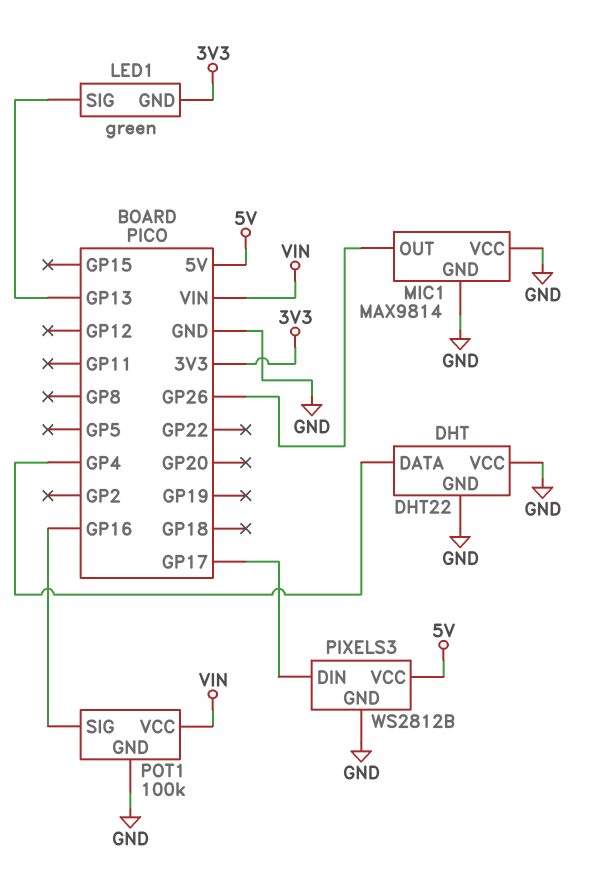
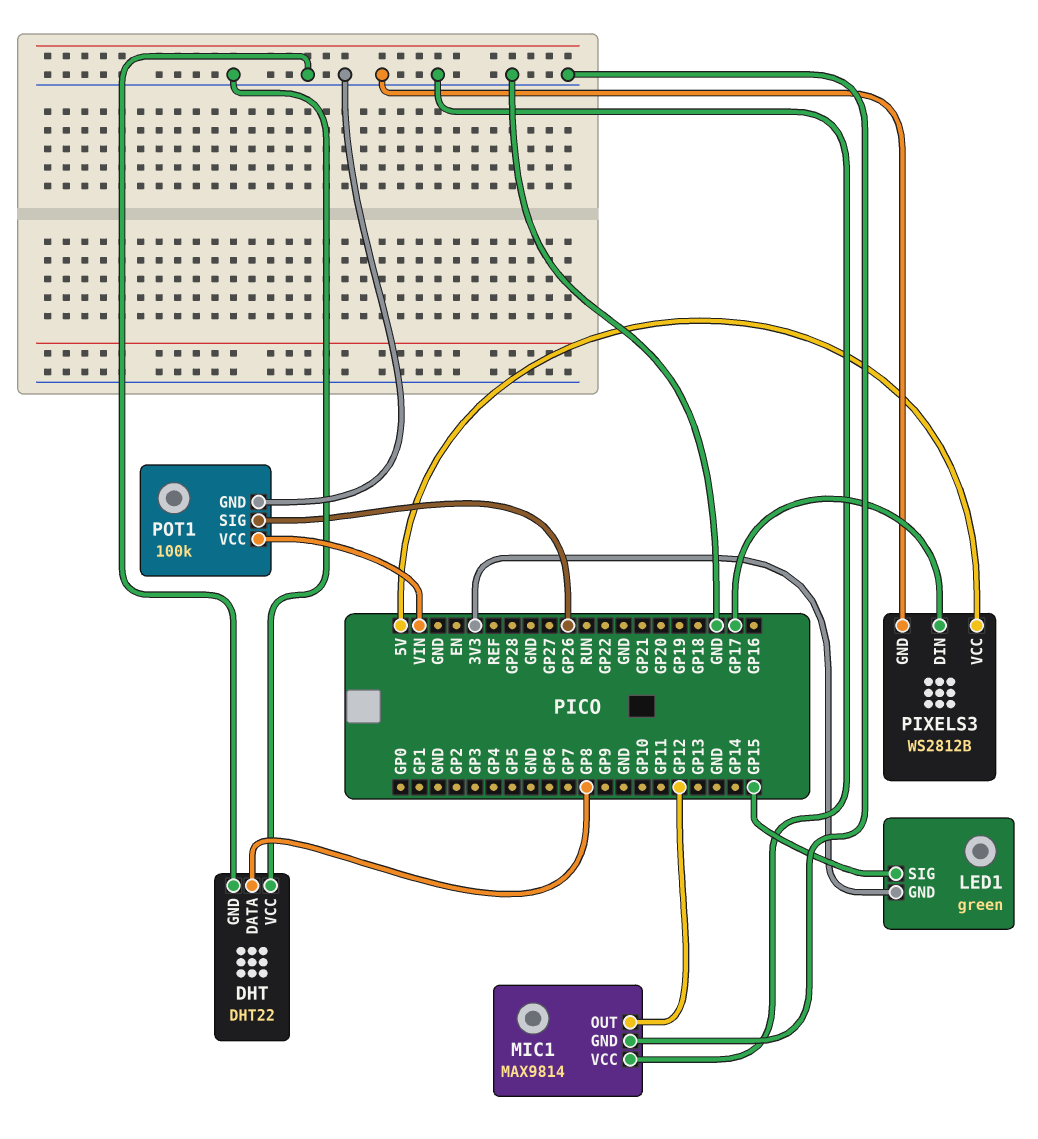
DHT pin DATA: GP4 -> GP8
LED1 pin SIG: GP13 -> GP15
MIC1 pin OUT: GP26 -> GP12
POT1 pin SIG: GP16 -> GP26

